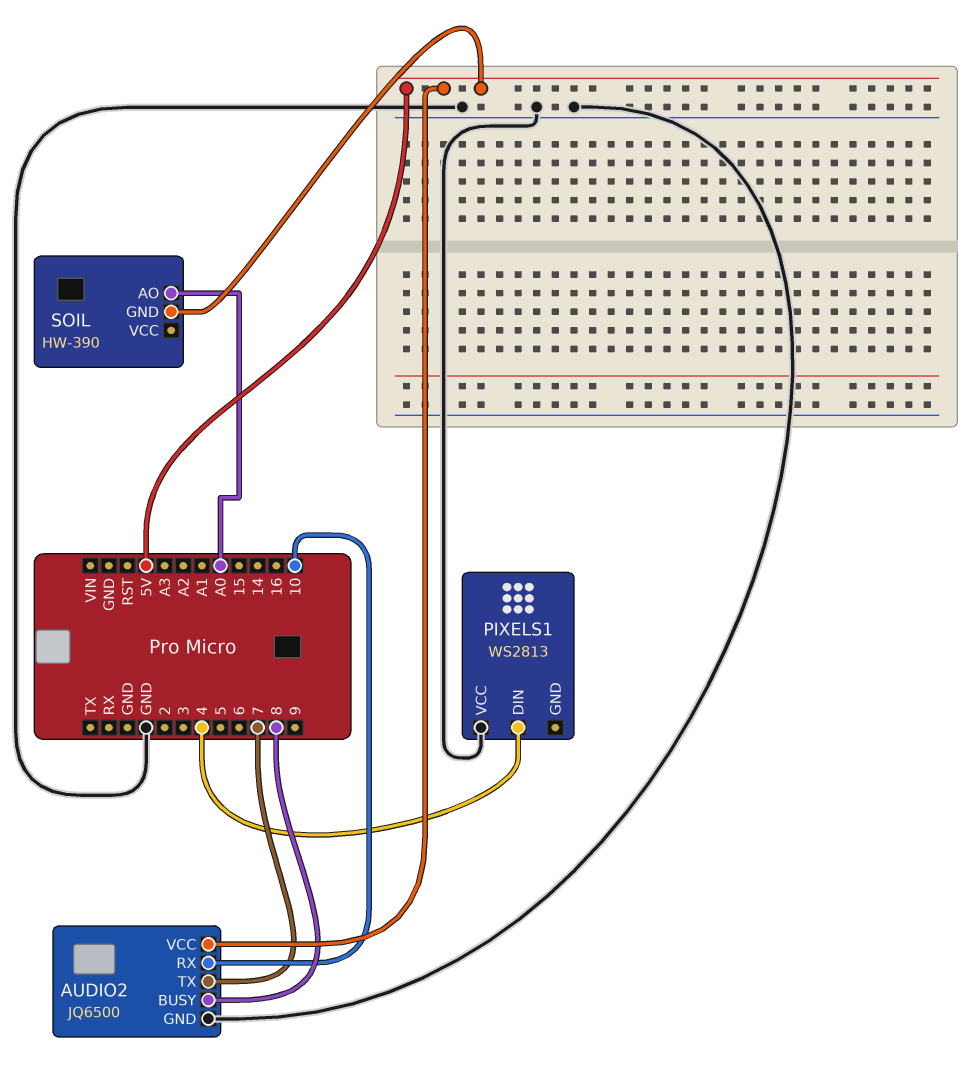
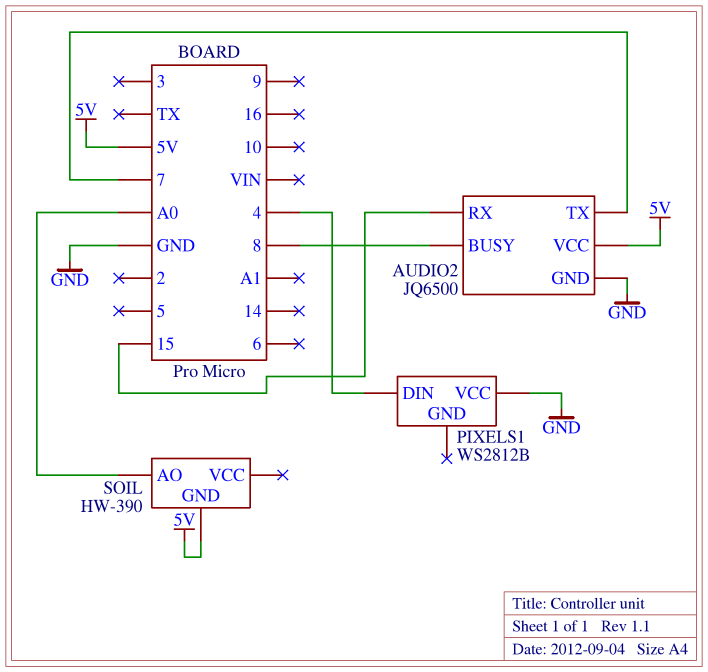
AUDIO2 pin RX: 10 -> 15
PIXELS1: WS2813 -> WS2812B

